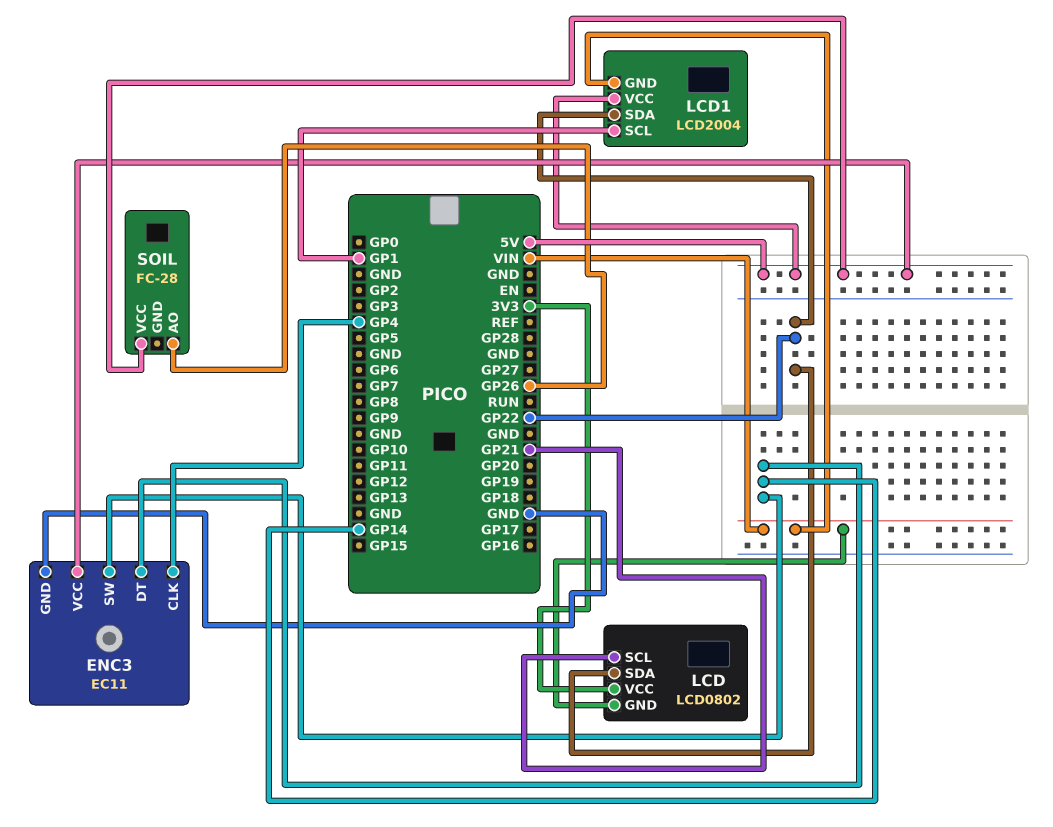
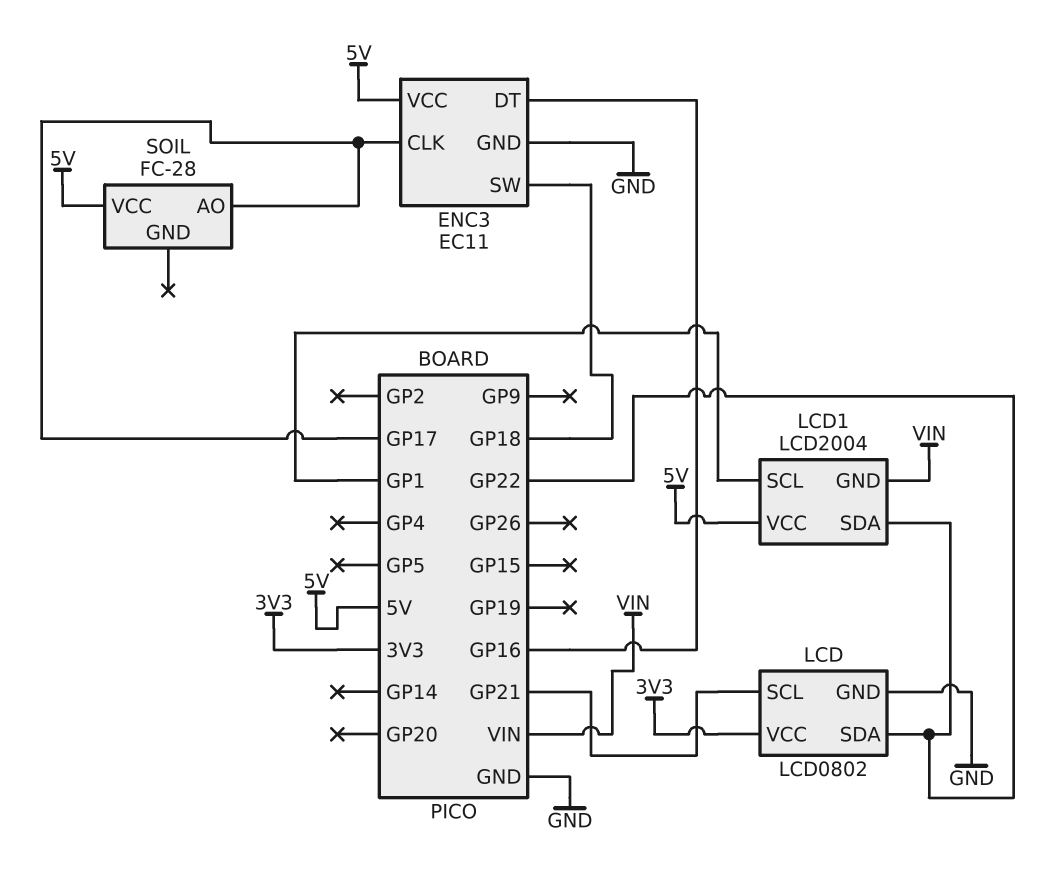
ENC3 pin CLK: GP4 -> GP17
ENC3 pin DT: GP14 -> GP16
ENC3 pin SW: GP14 -> GP18
LCD pin GND: VIN -> GND
SOIL pin AO: GP26 -> GP17

